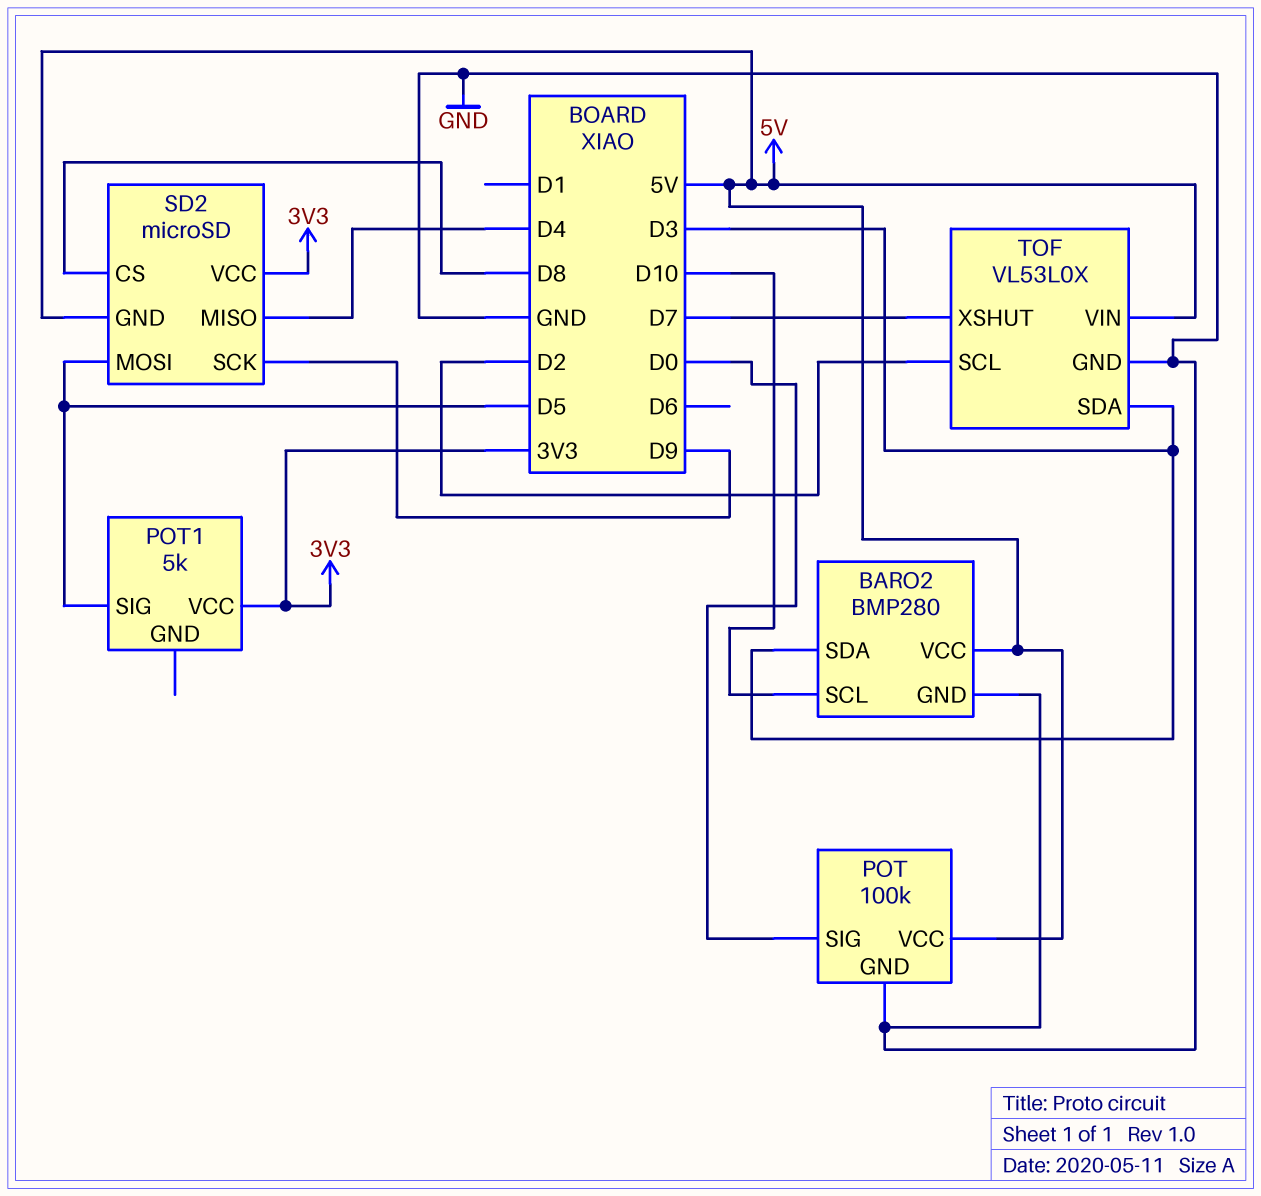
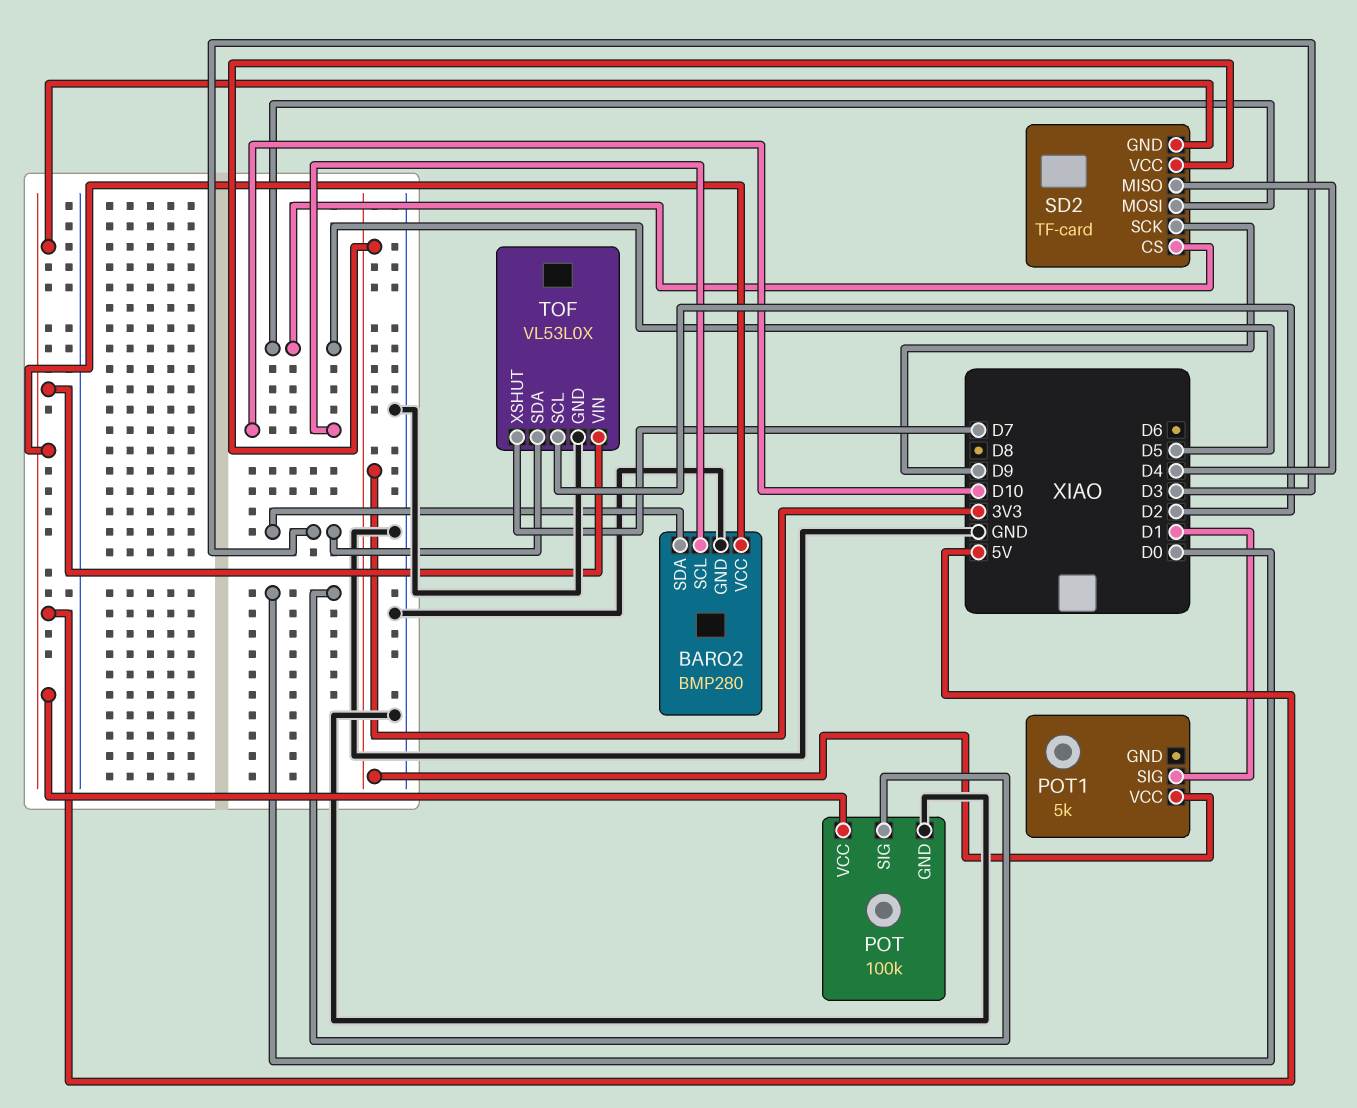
POT1 pin SIG: D5 -> D1
SD2: microSD -> TF-card
SD2 pin CS: D8 -> D5

